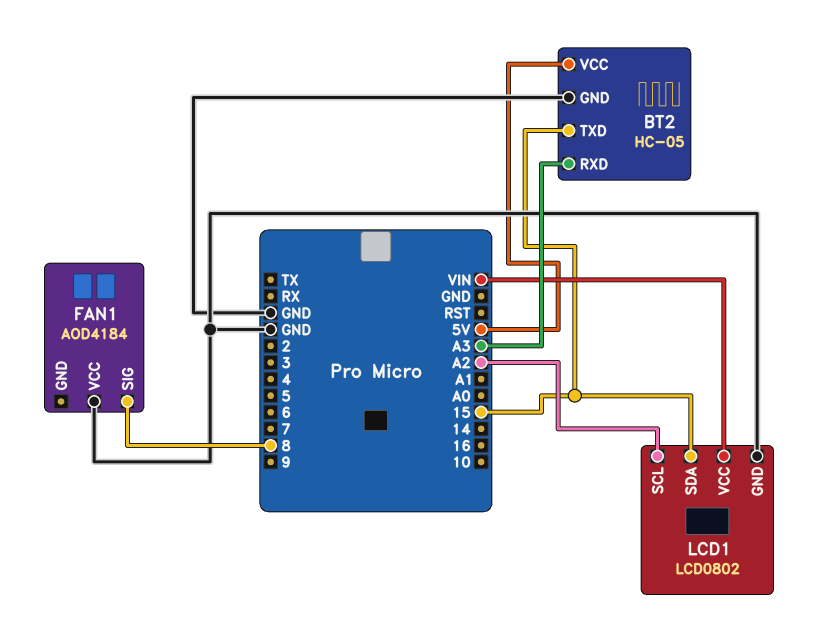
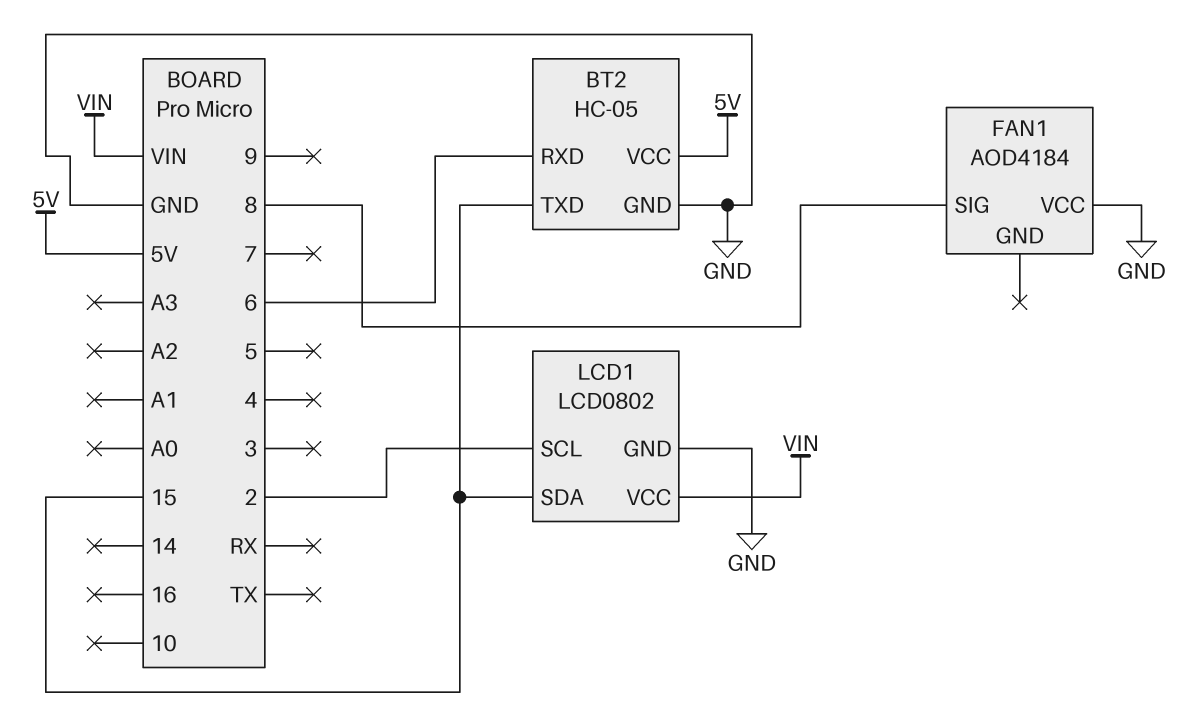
BT2 pin RXD: A3 -> 6
LCD1 pin SCL: A2 -> 2

